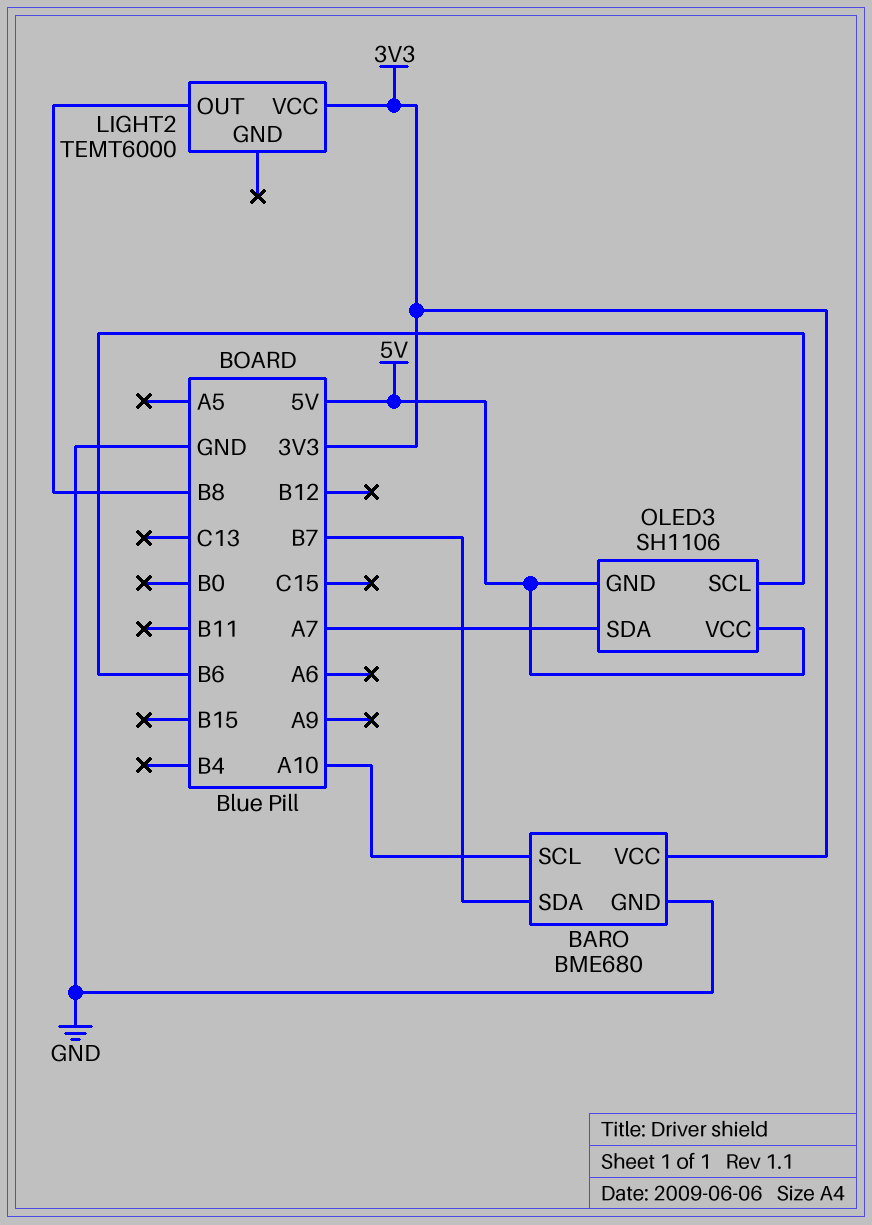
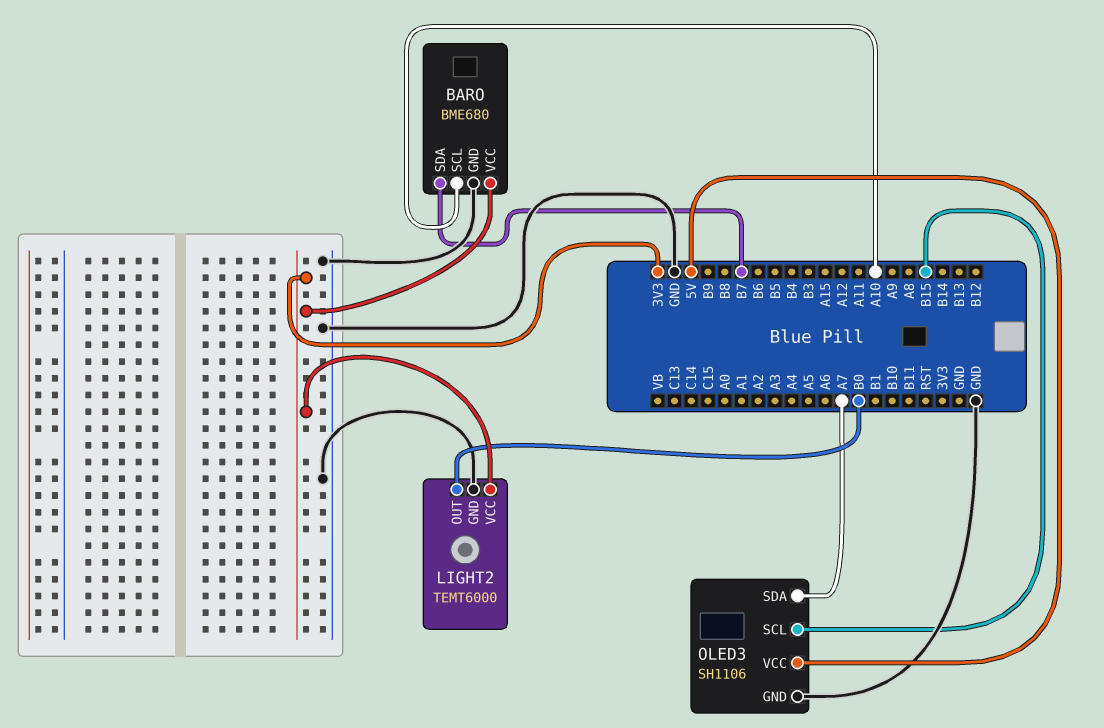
LIGHT2 pin GND: none -> GND
LIGHT2 pin OUT: B8 -> B0
OLED3 pin GND: 5V -> GND
OLED3 pin SCL: B6 -> B15

